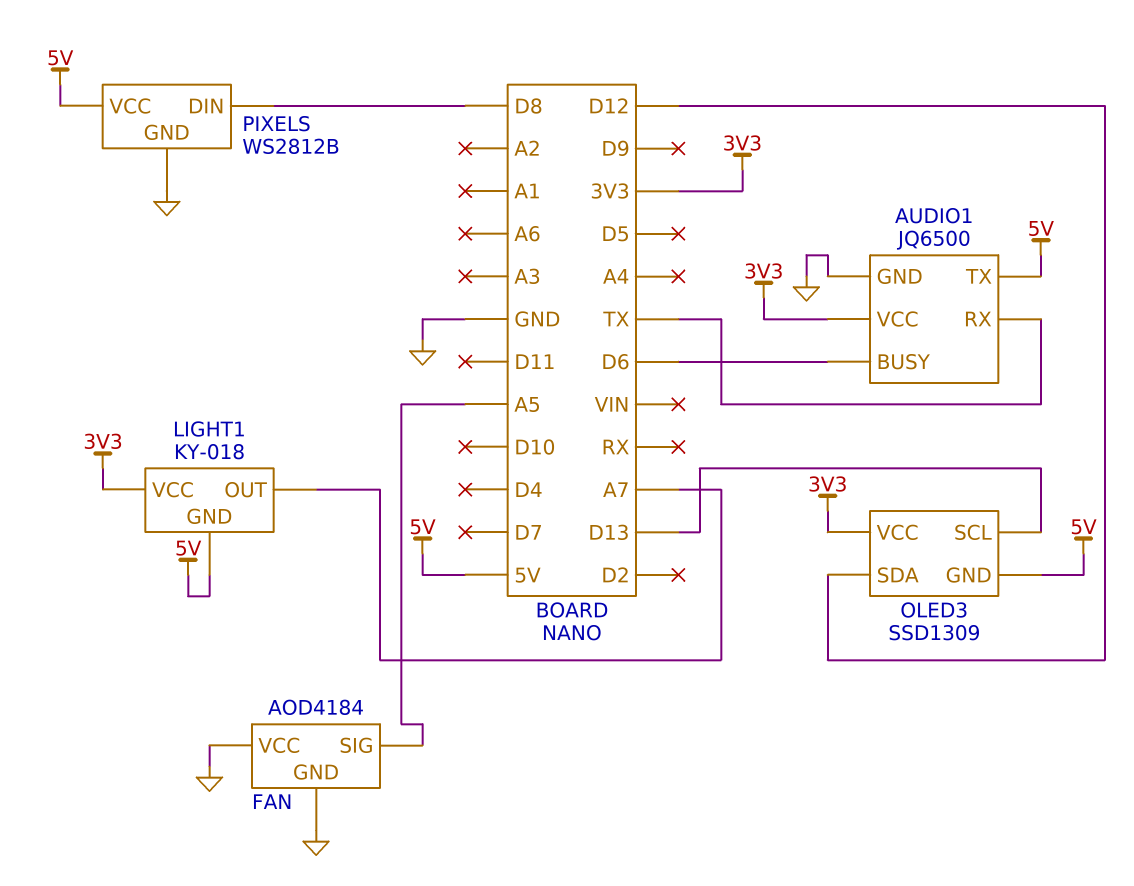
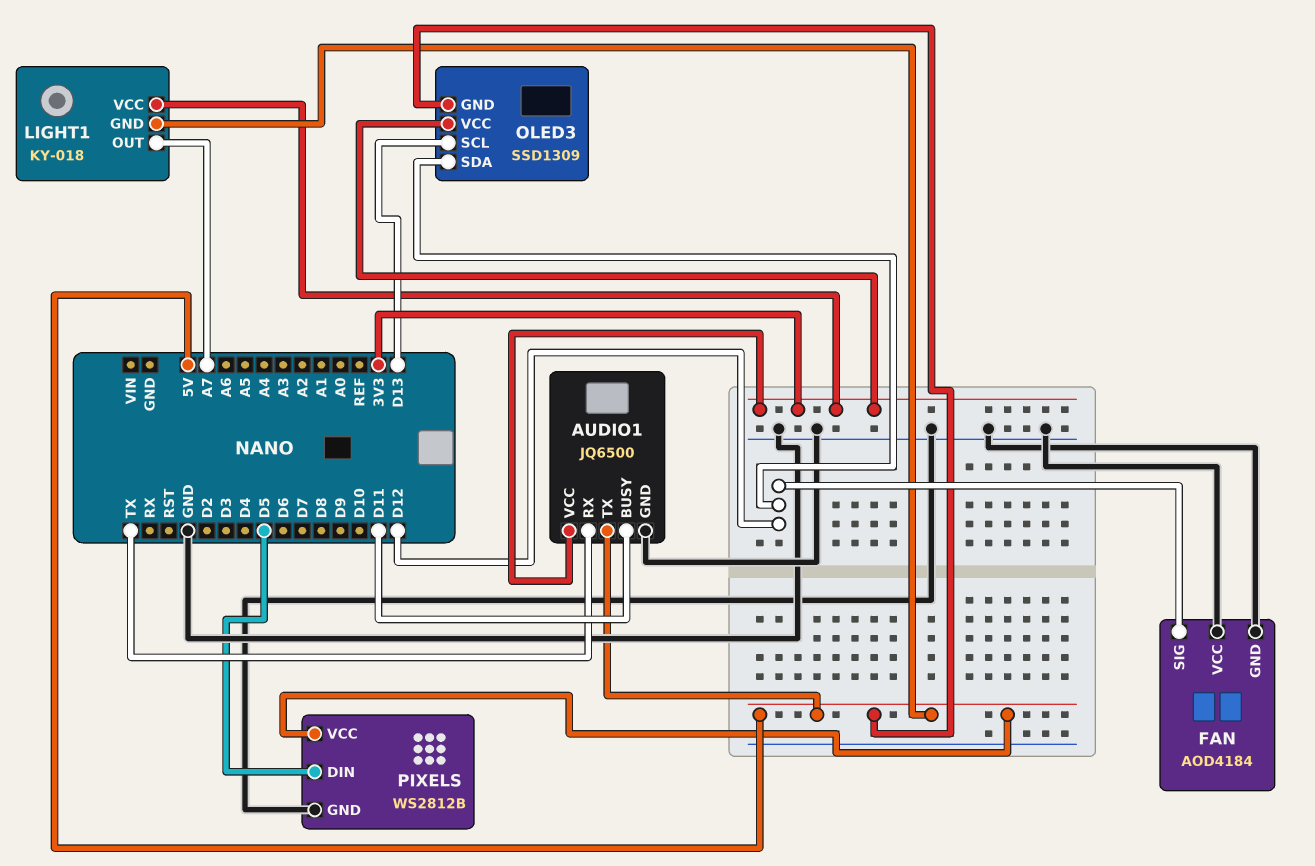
AUDIO1 pin BUSY: D6 -> D11
FAN pin SIG: A5 -> D12
PIXELS pin DIN: D8 -> D5

